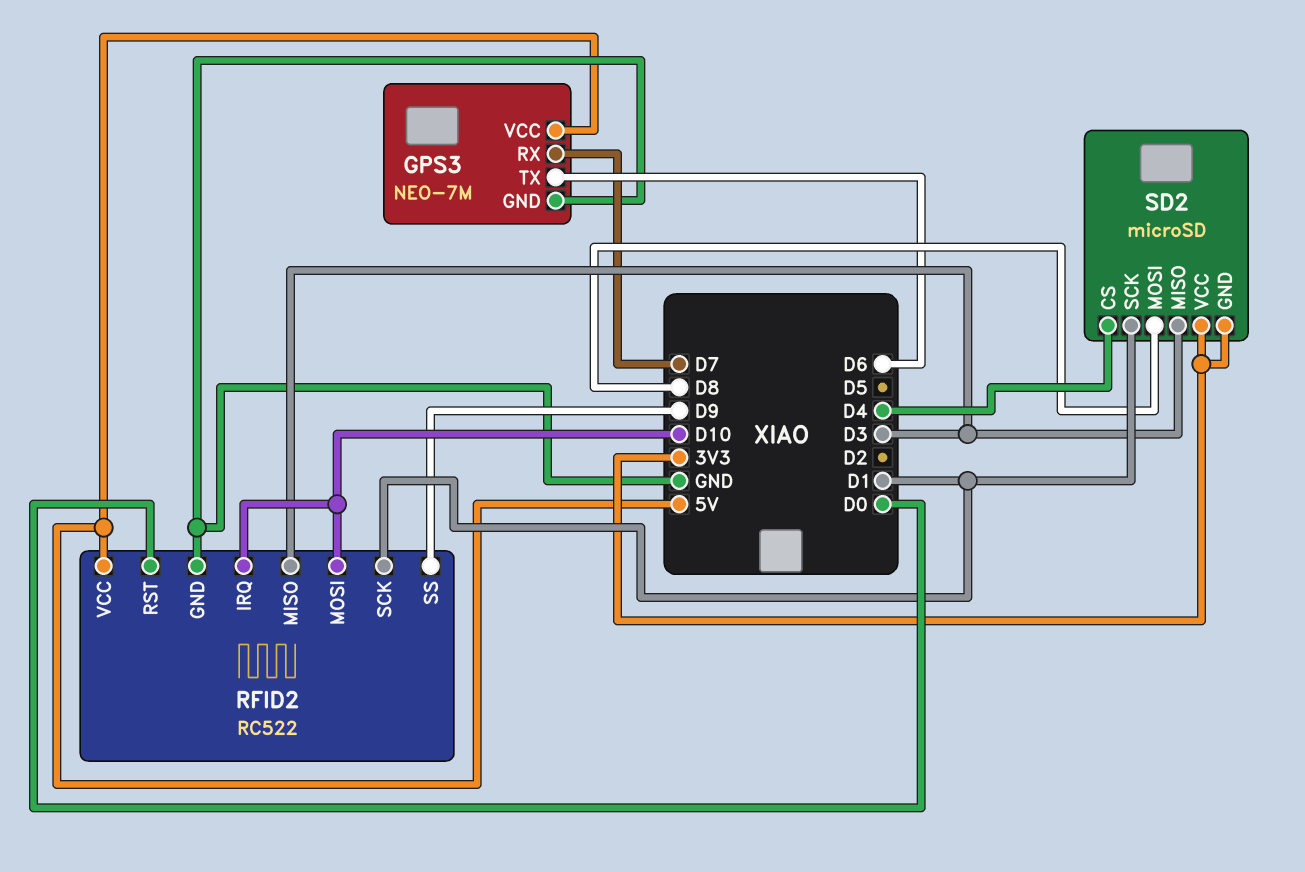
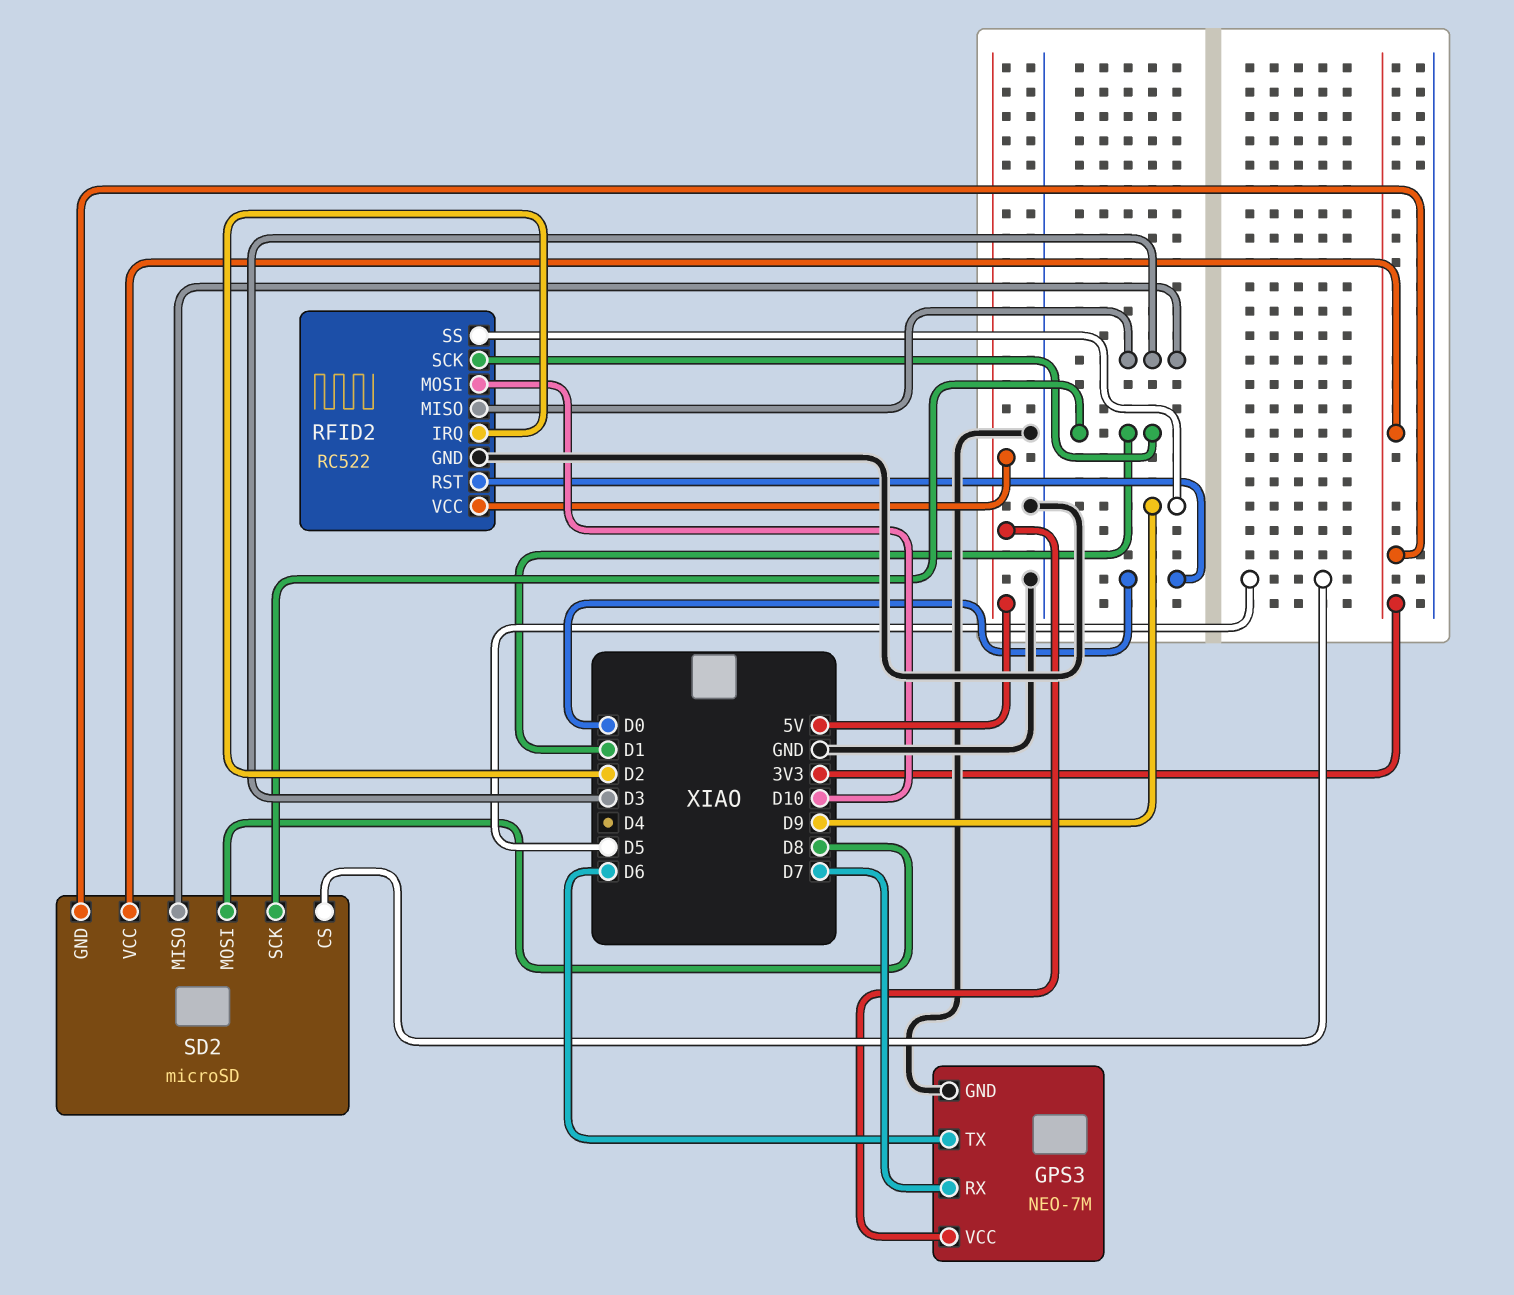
RFID2 pin IRQ: D10 -> D2
SD2 pin CS: D4 -> D5

